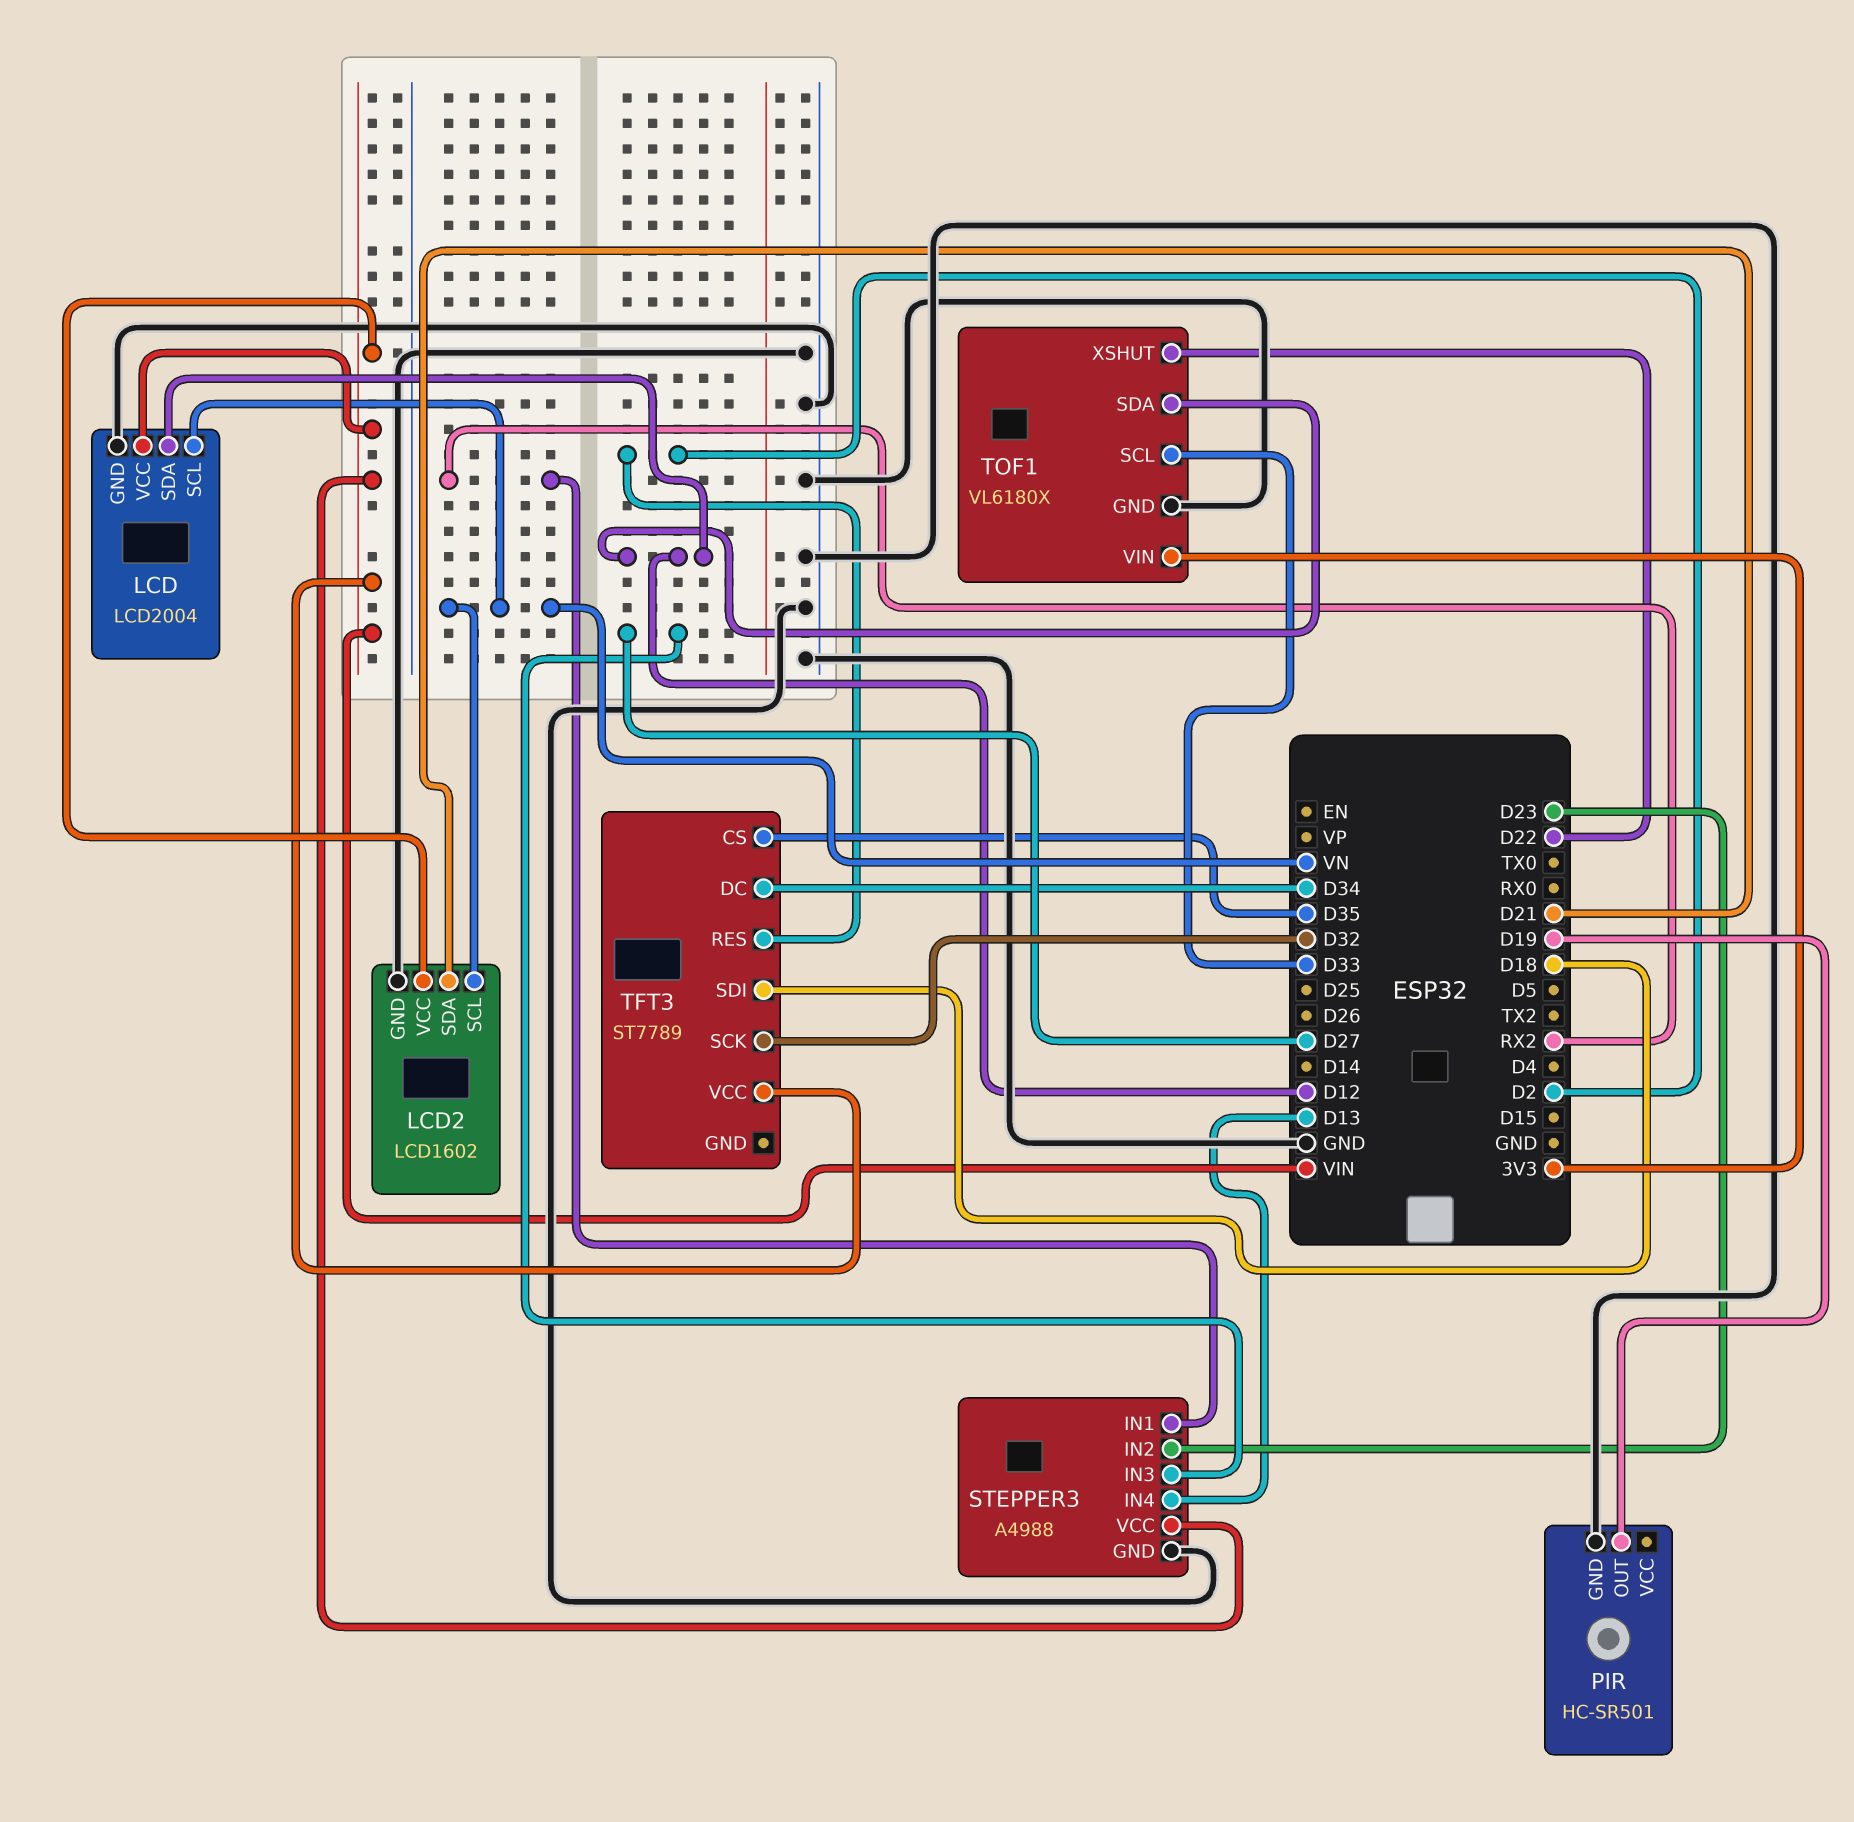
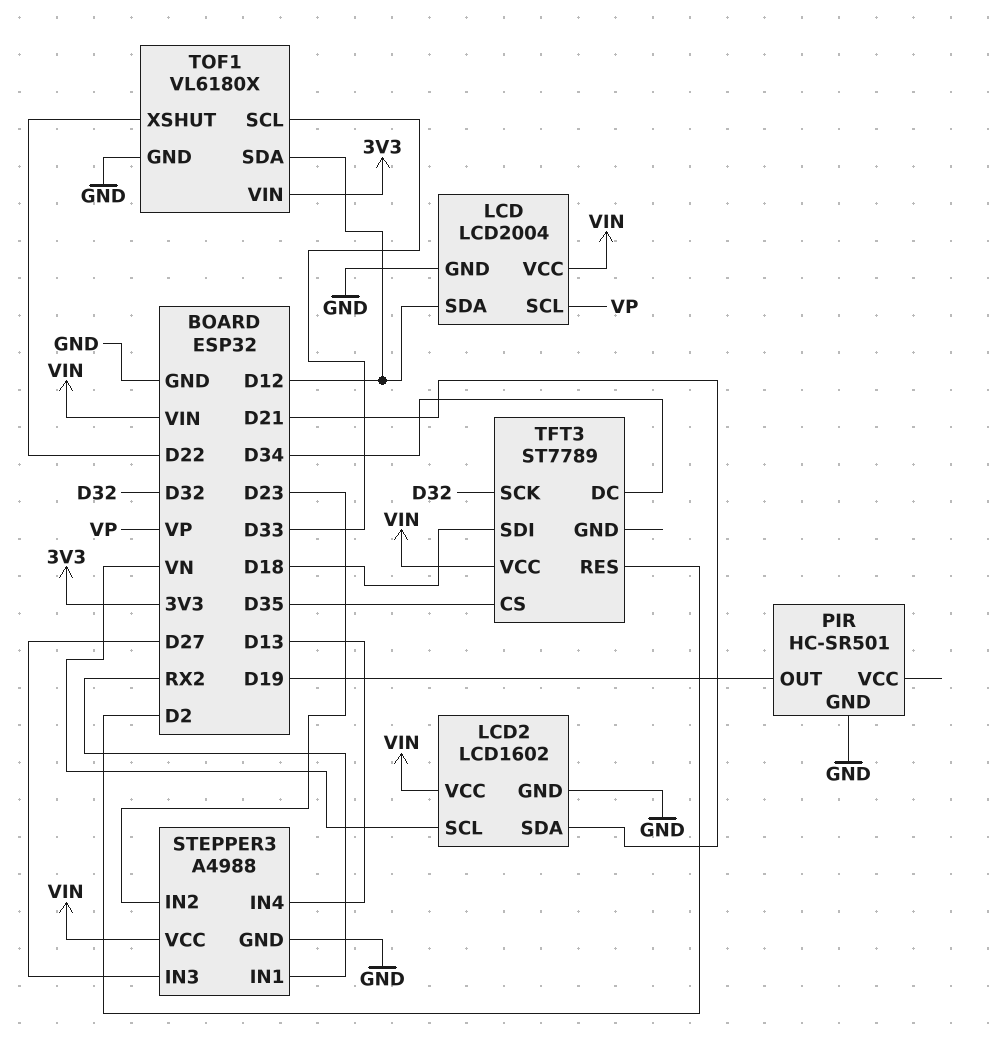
LCD pin SCL: VN -> VP

